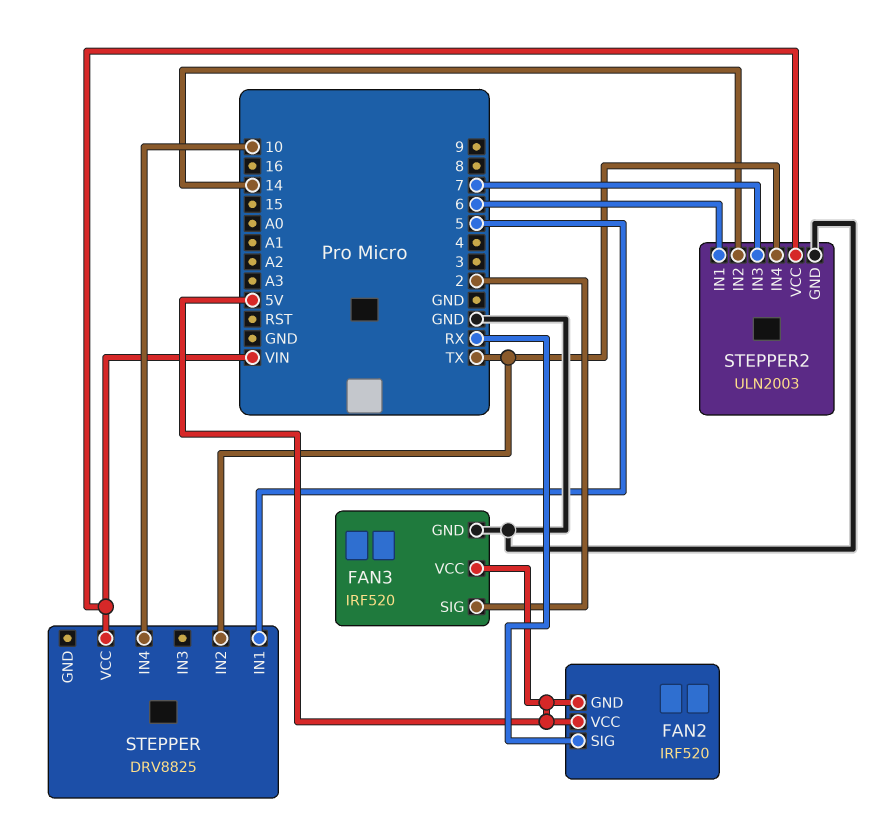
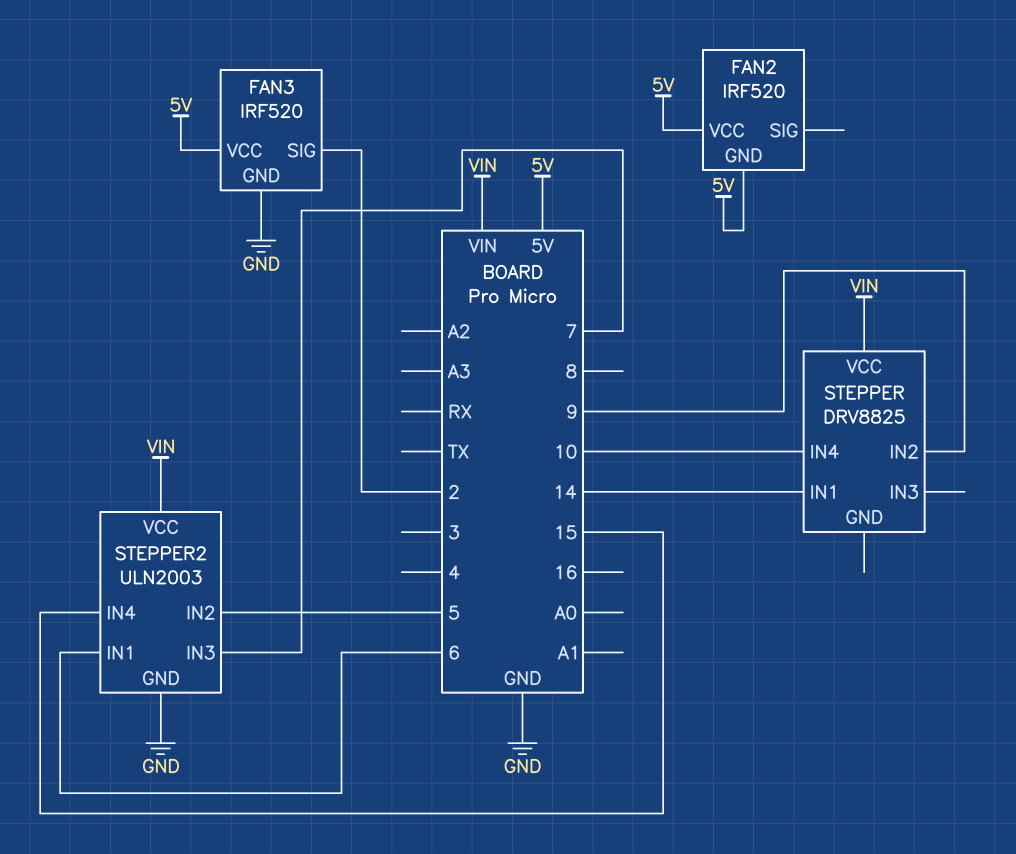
FAN2 pin SIG: RX -> none
STEPPER pin IN1: 5 -> 14
STEPPER pin IN2: TX -> 9
STEPPER2 pin IN2: 14 -> 5
STEPPER2 pin IN4: TX -> 15

